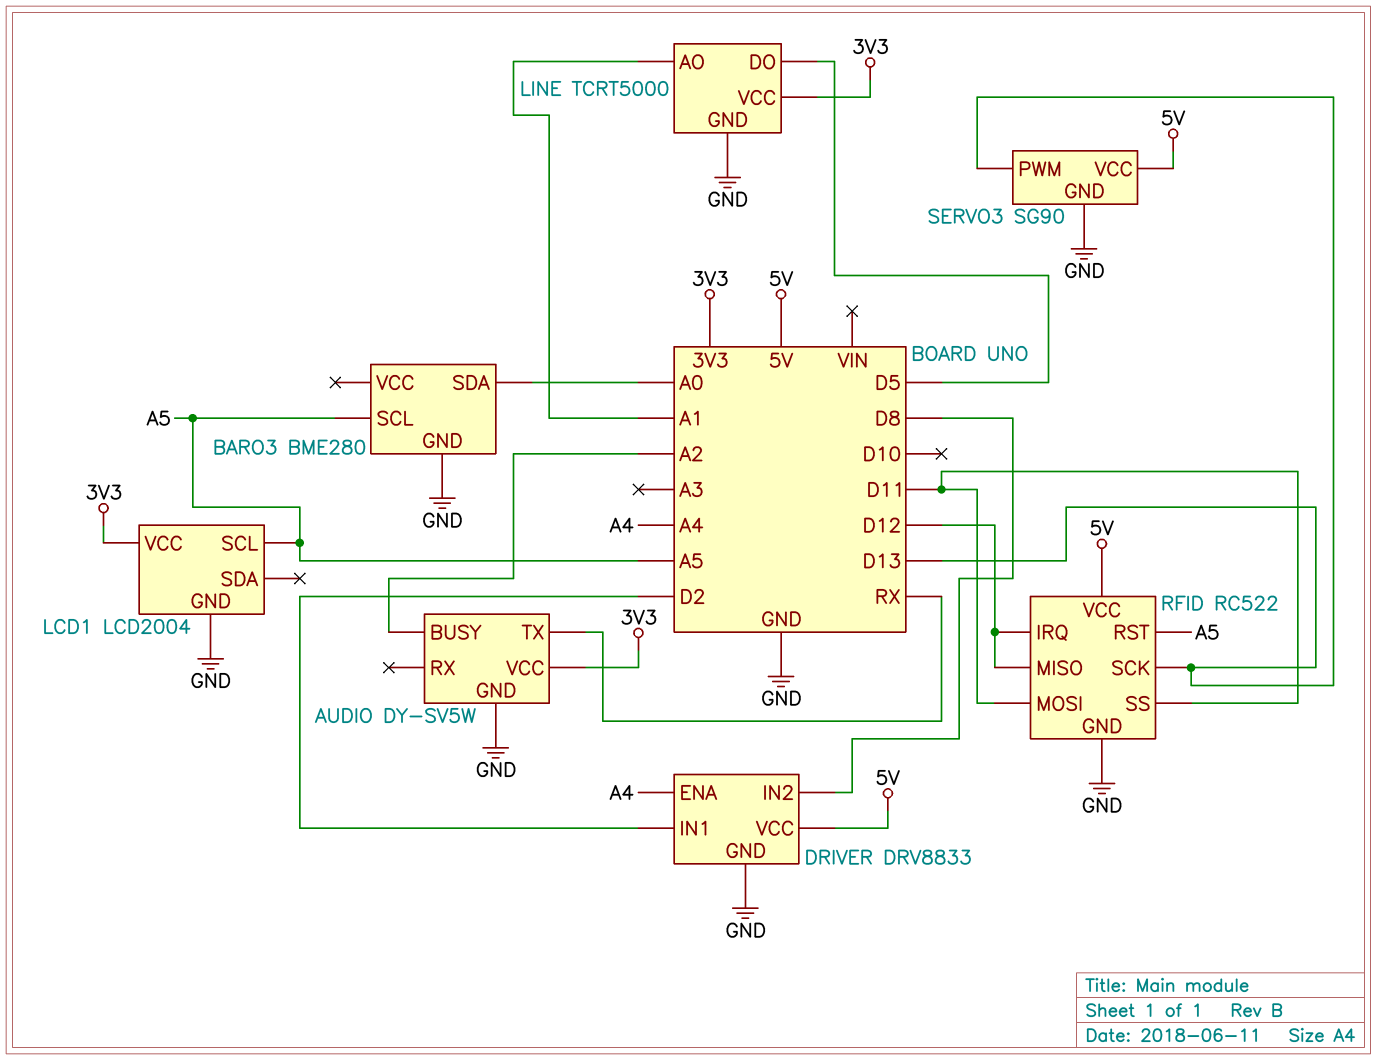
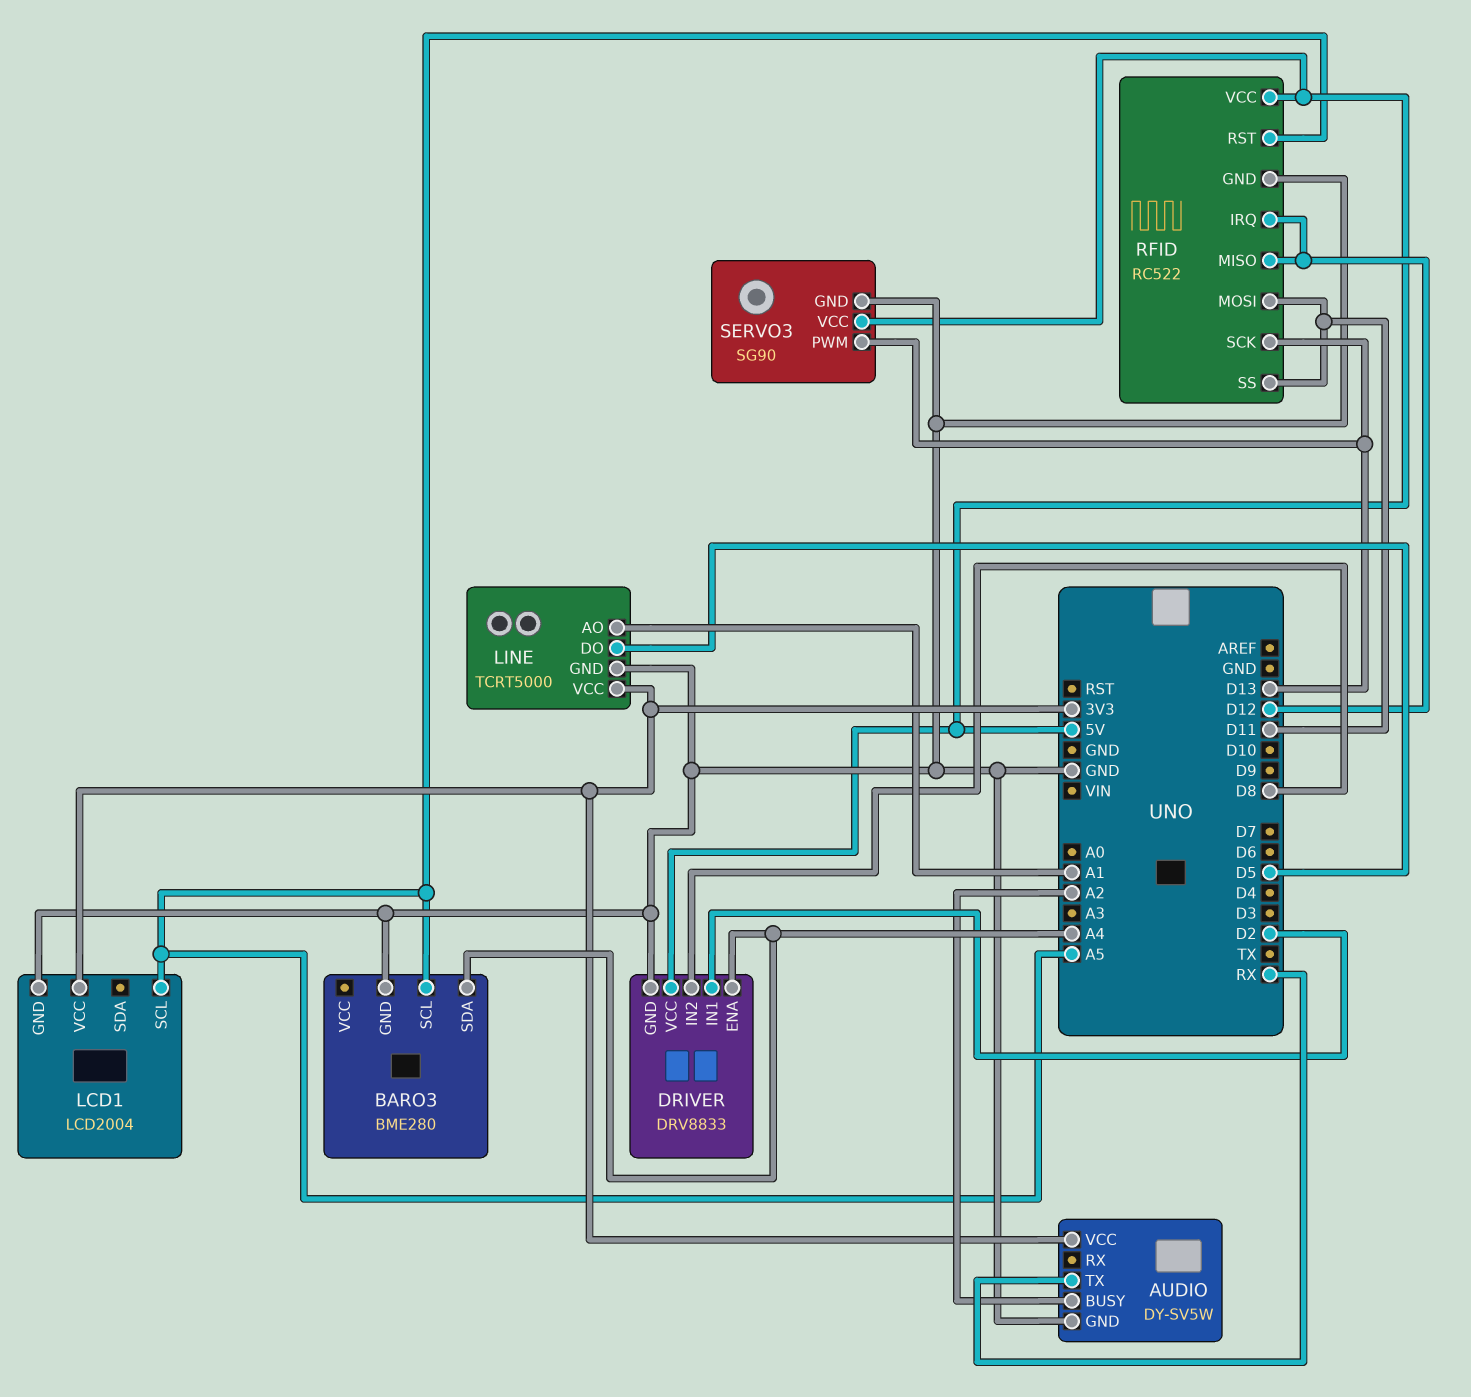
BARO3 pin SDA: A0 -> A4

